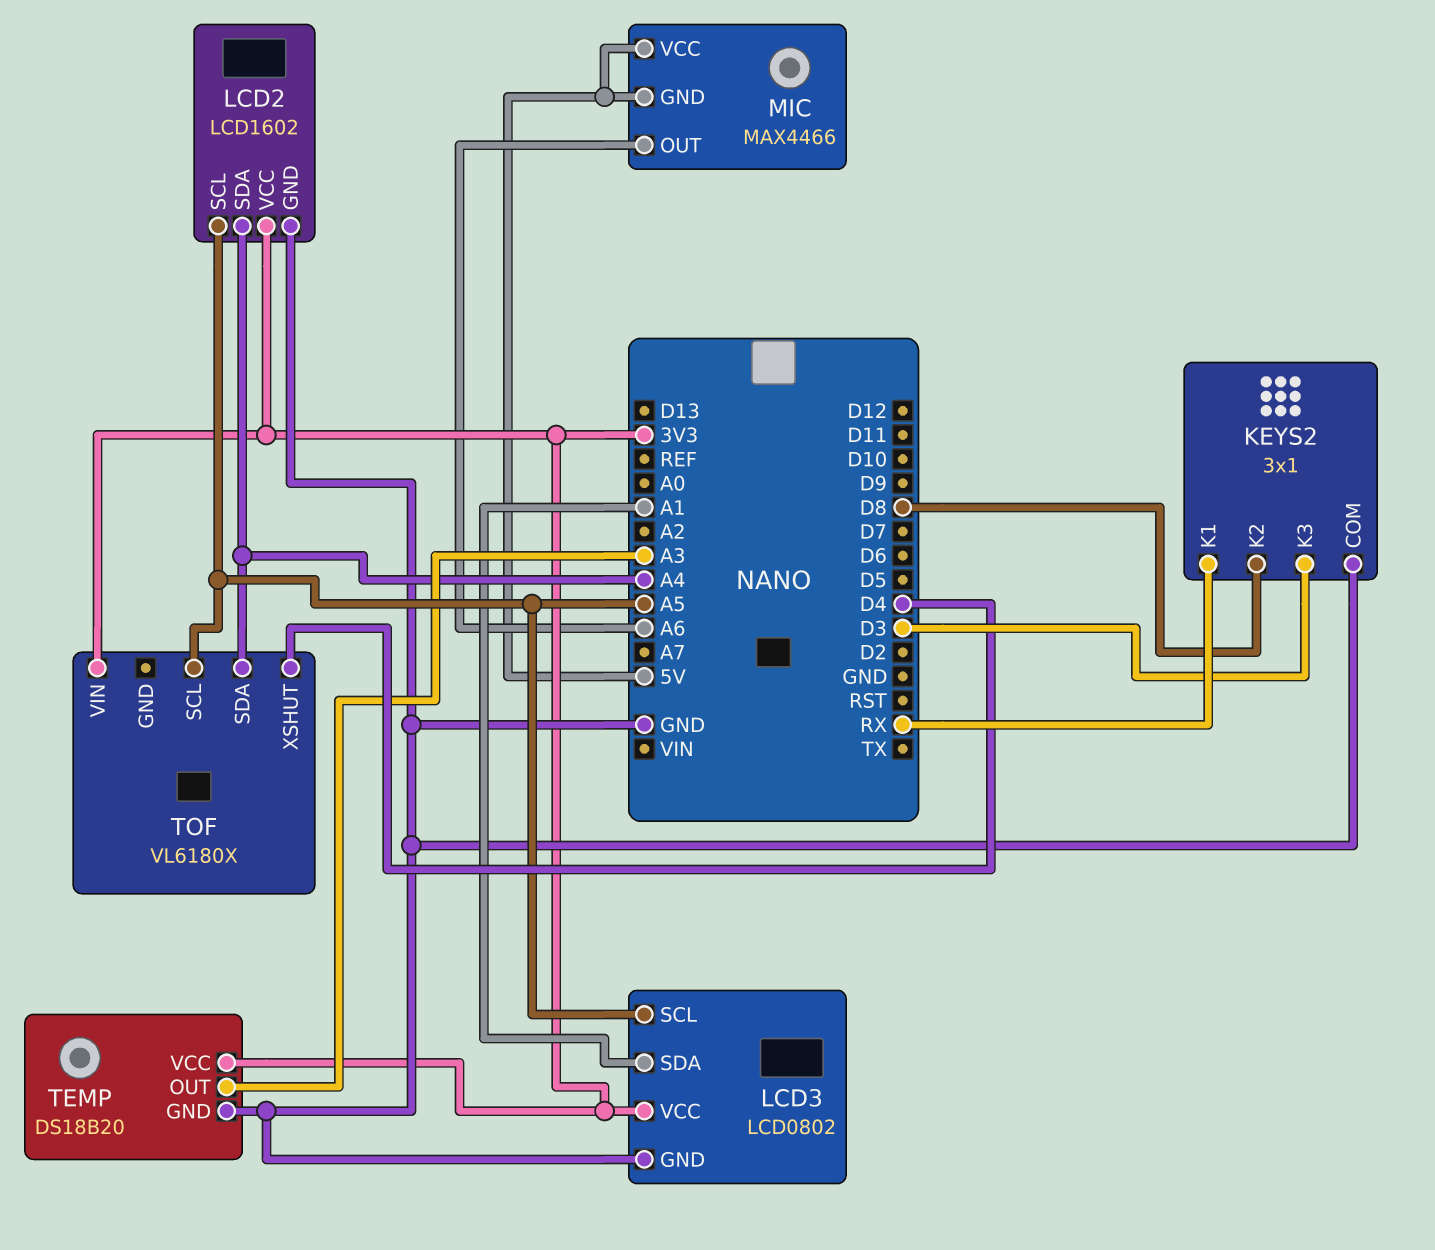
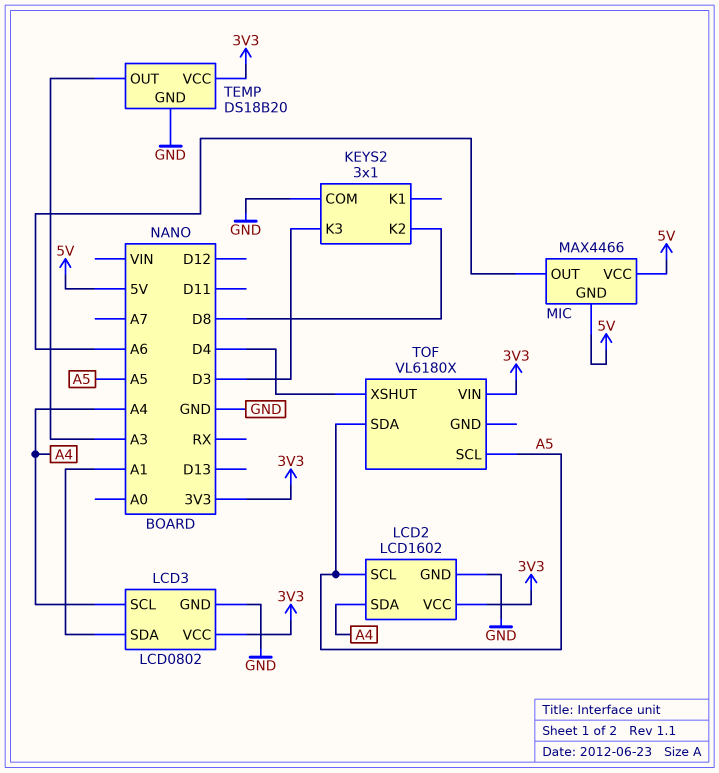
KEYS2 pin K1: RX -> none
LCD3 pin SCL: A5 -> A4
TOF pin SDA: A4 -> A5

